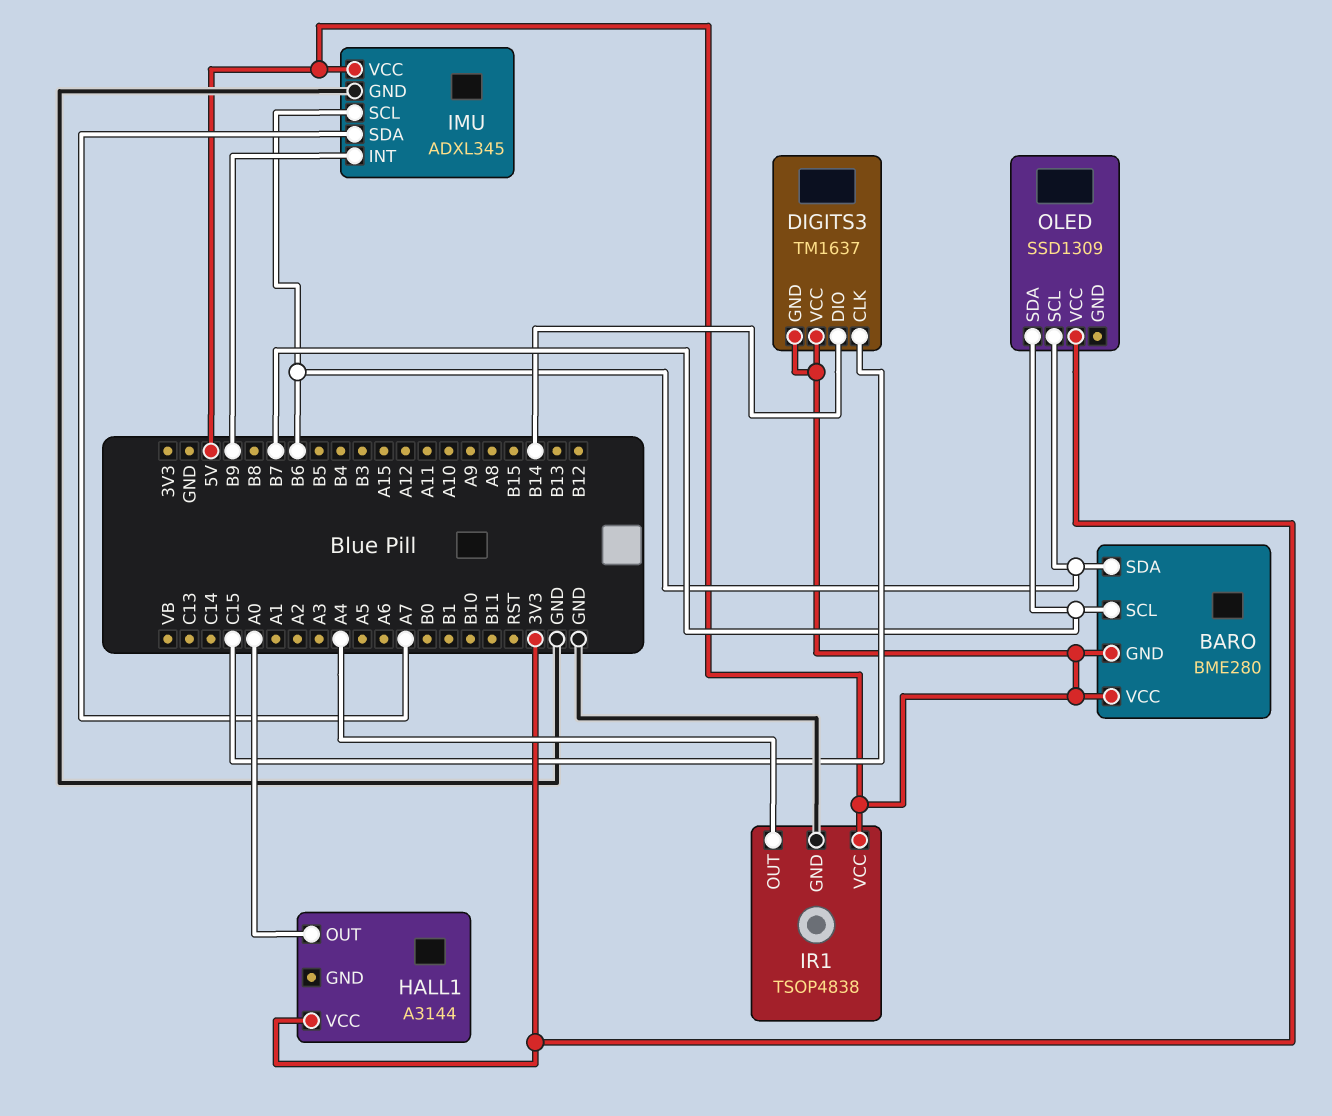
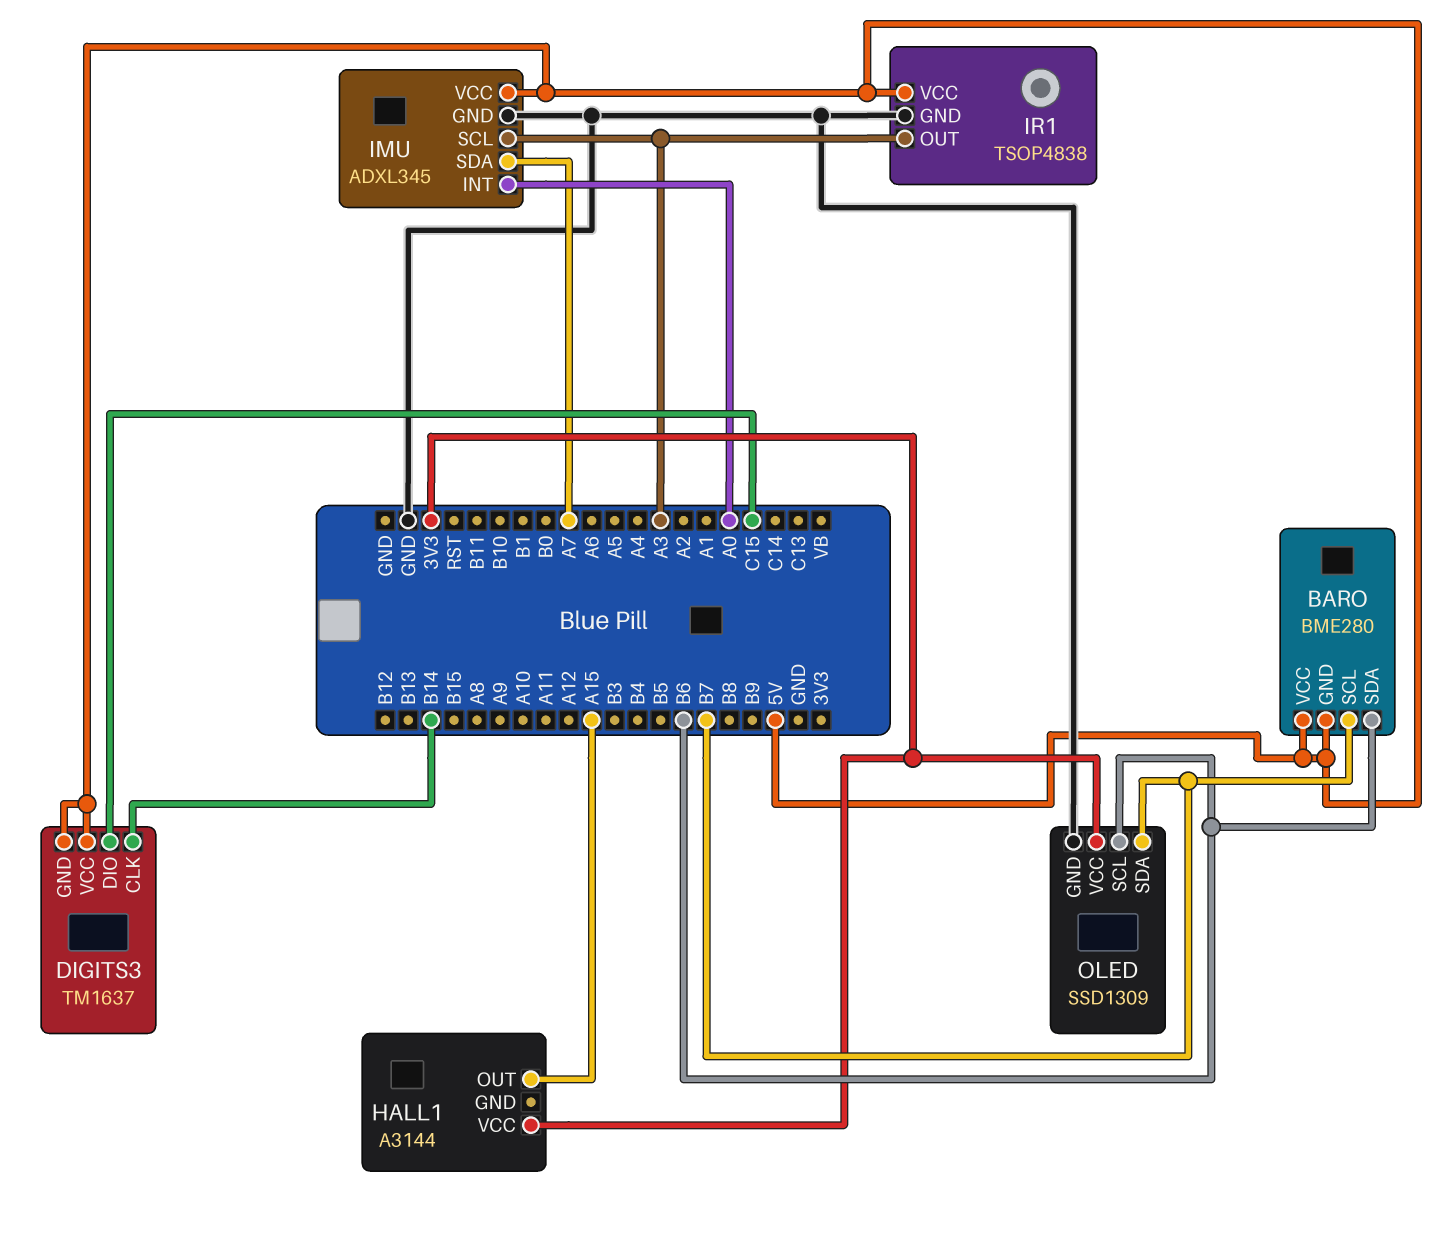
DIGITS3 pin CLK: C15 -> B14
DIGITS3 pin DIO: B14 -> C15
HALL1 pin OUT: A0 -> A15
IMU pin INT: B9 -> A0
IMU pin SCL: B6 -> A3
IR1 pin OUT: A4 -> A3
OLED pin GND: none -> GND

